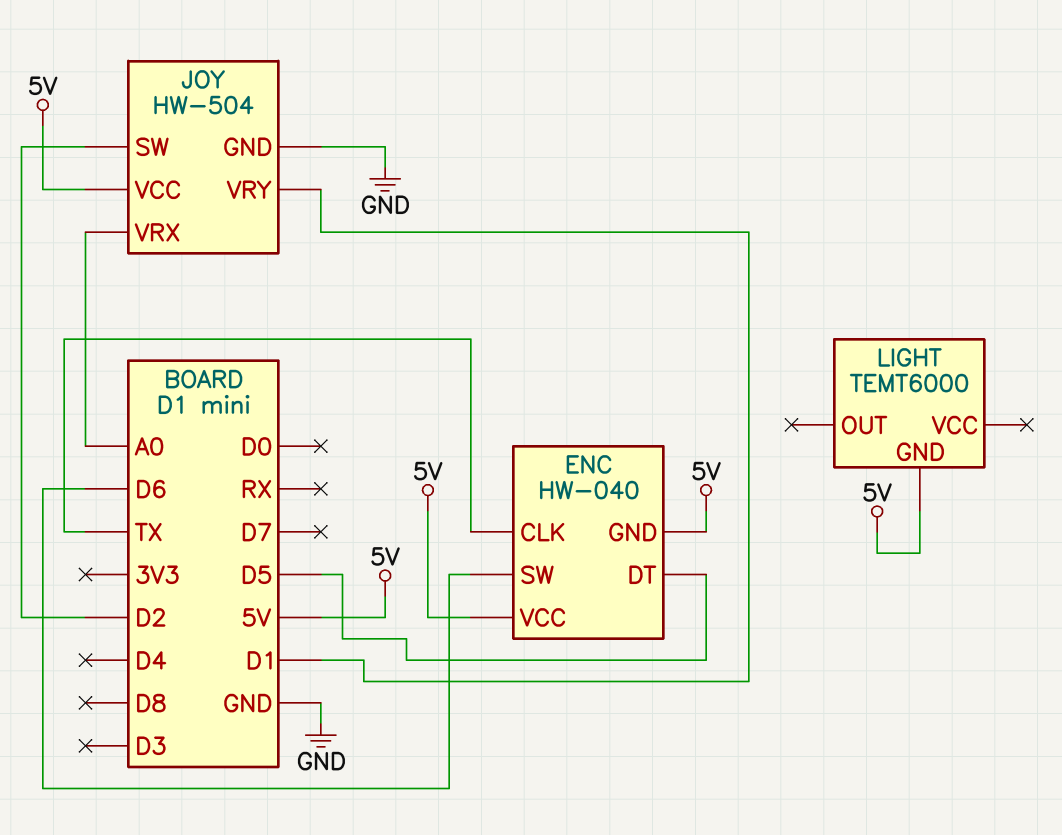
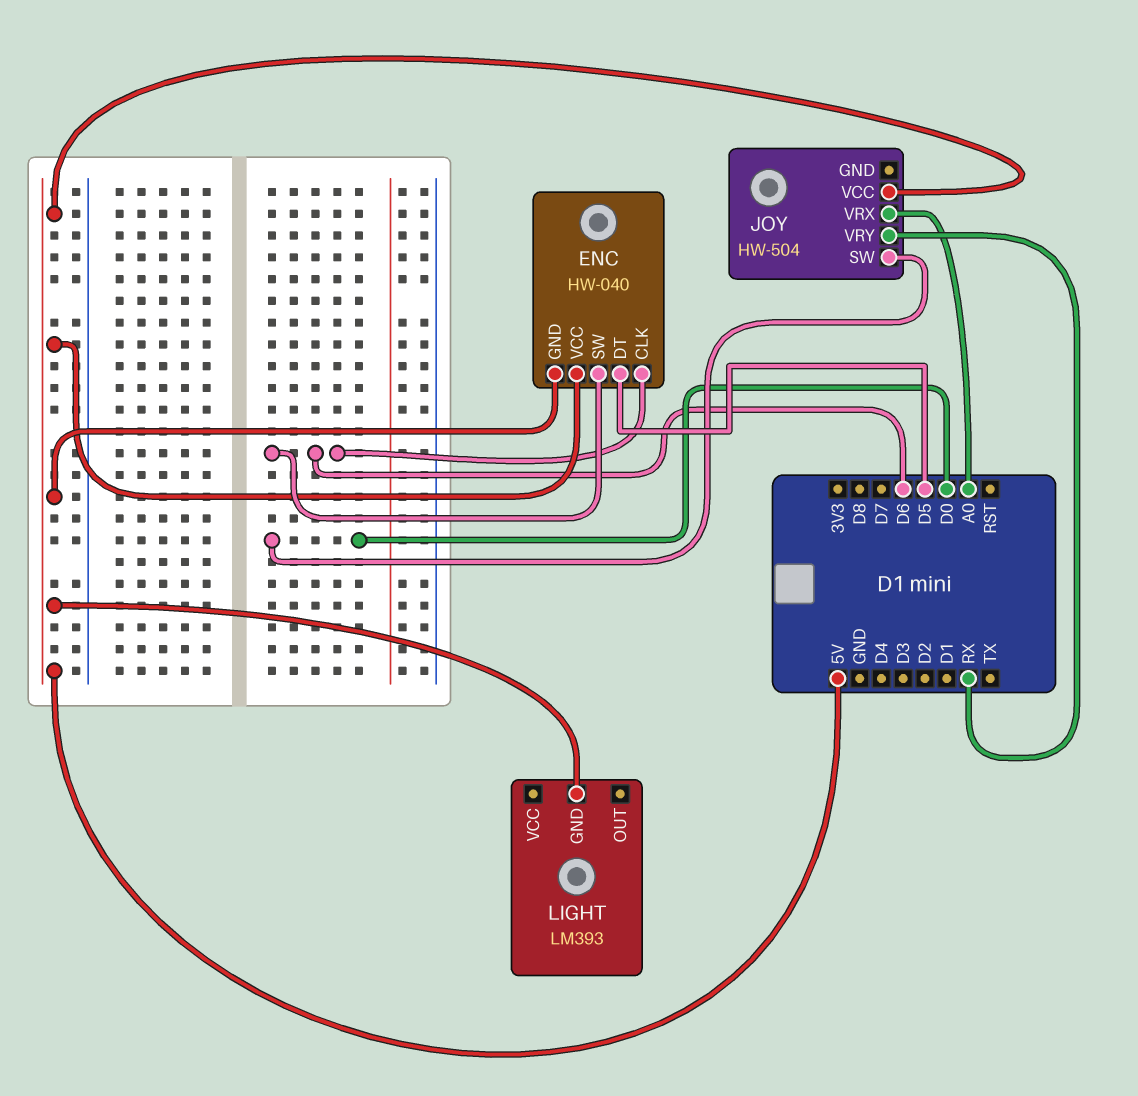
ENC pin CLK: TX -> D6
JOY pin GND: GND -> none
JOY pin SW: D2 -> D0
JOY pin VRY: D1 -> RX
LIGHT: TEMT6000 -> LM393

